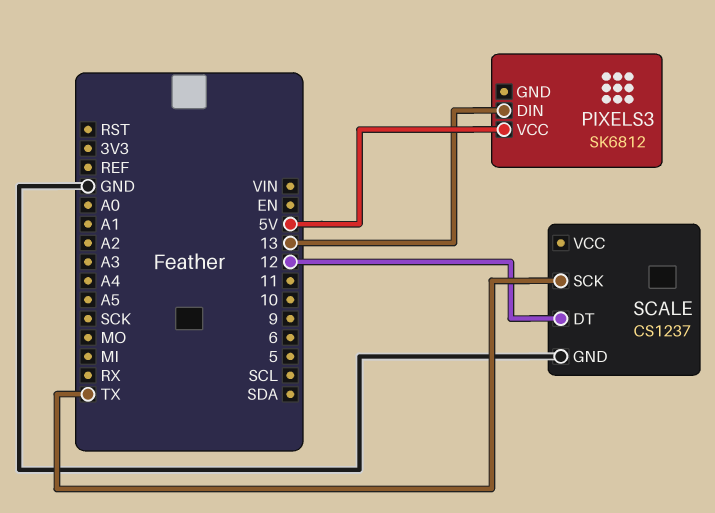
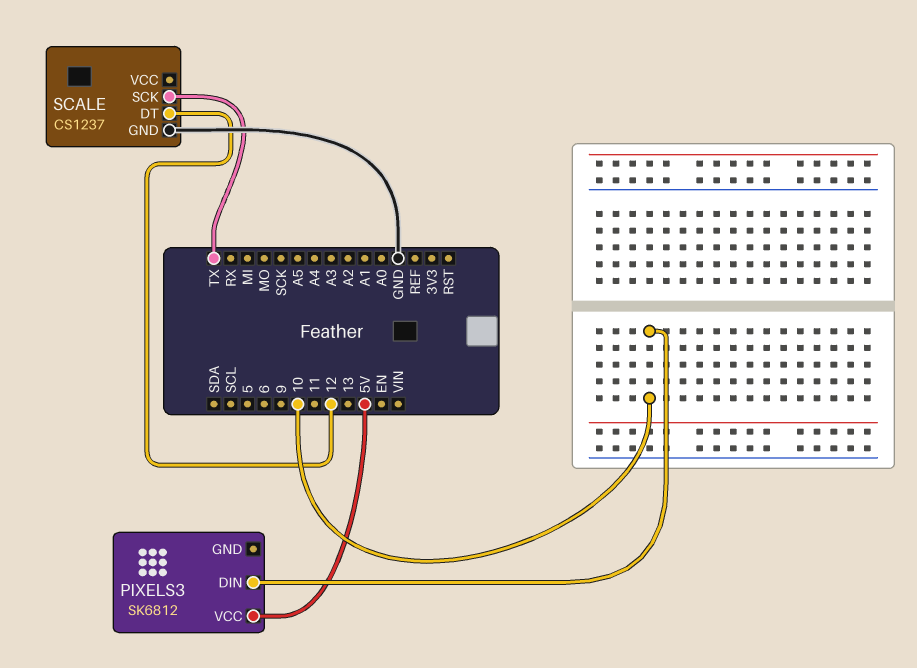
PIXELS3 pin DIN: 13 -> 10

